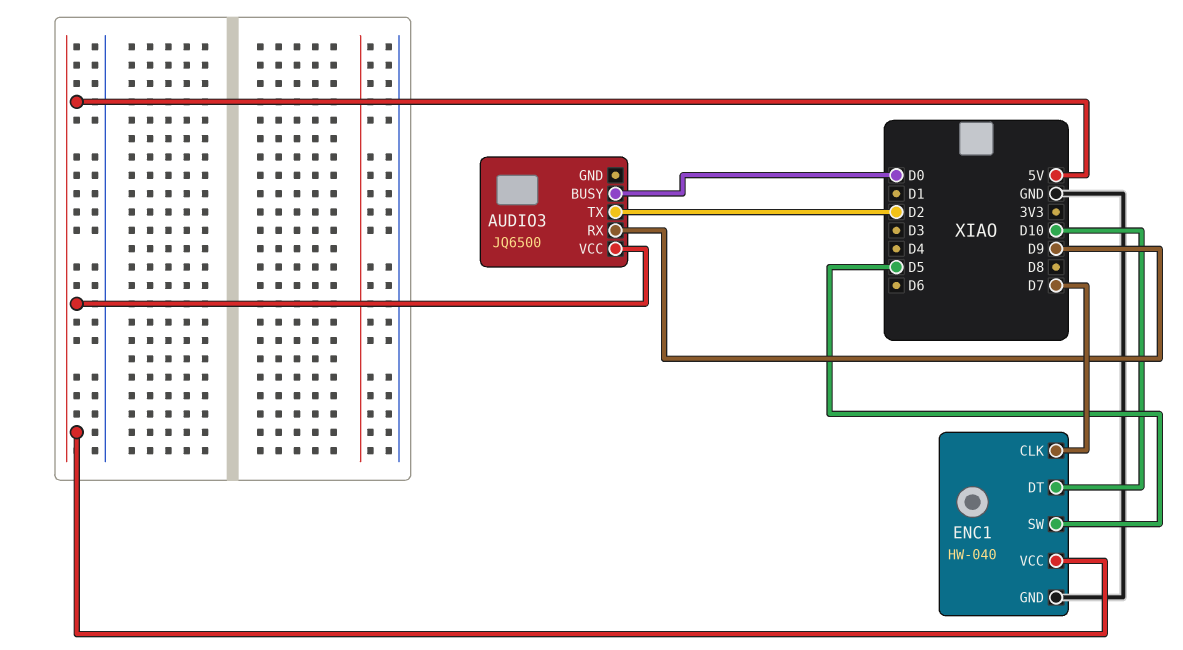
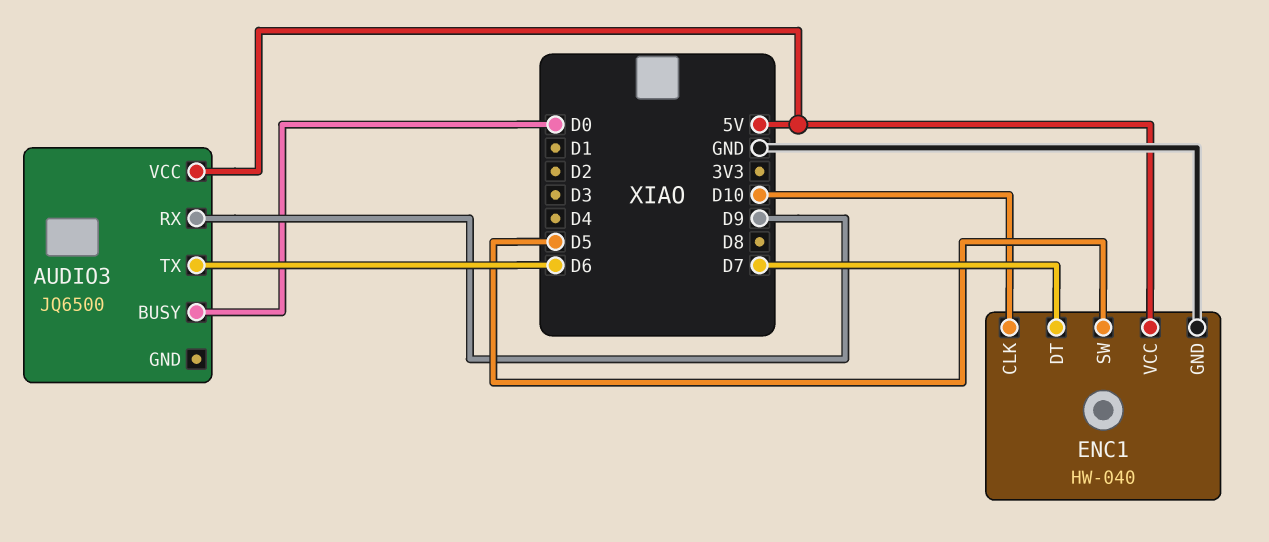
AUDIO3 pin TX: D2 -> D6
ENC1 pin CLK: D7 -> D10
ENC1 pin DT: D10 -> D7

